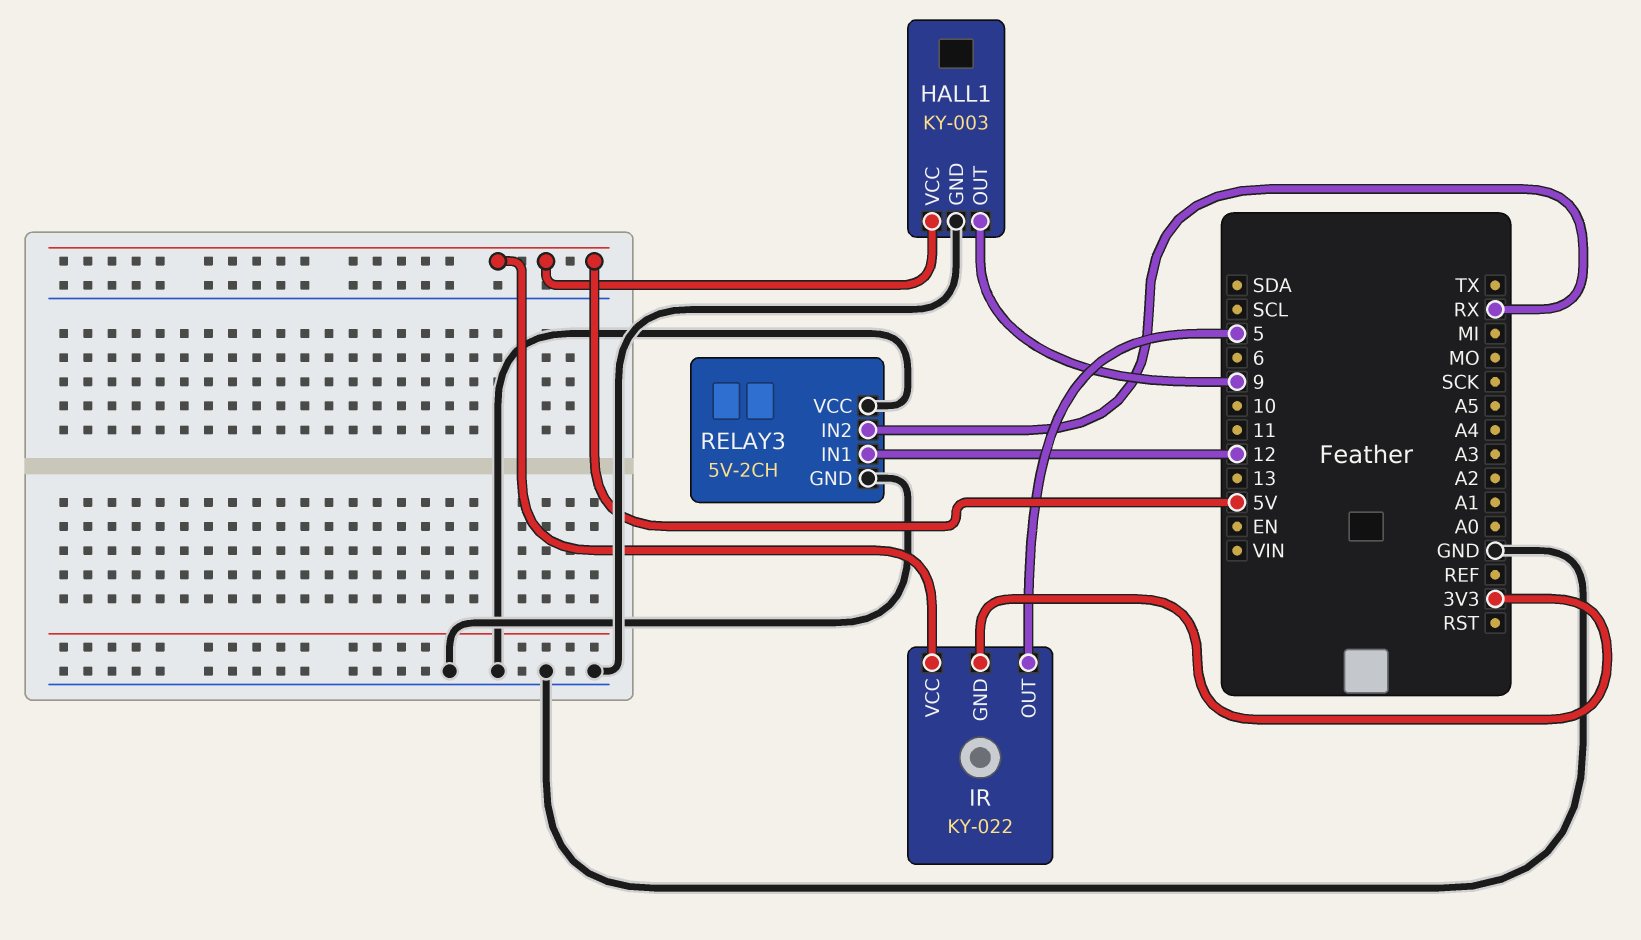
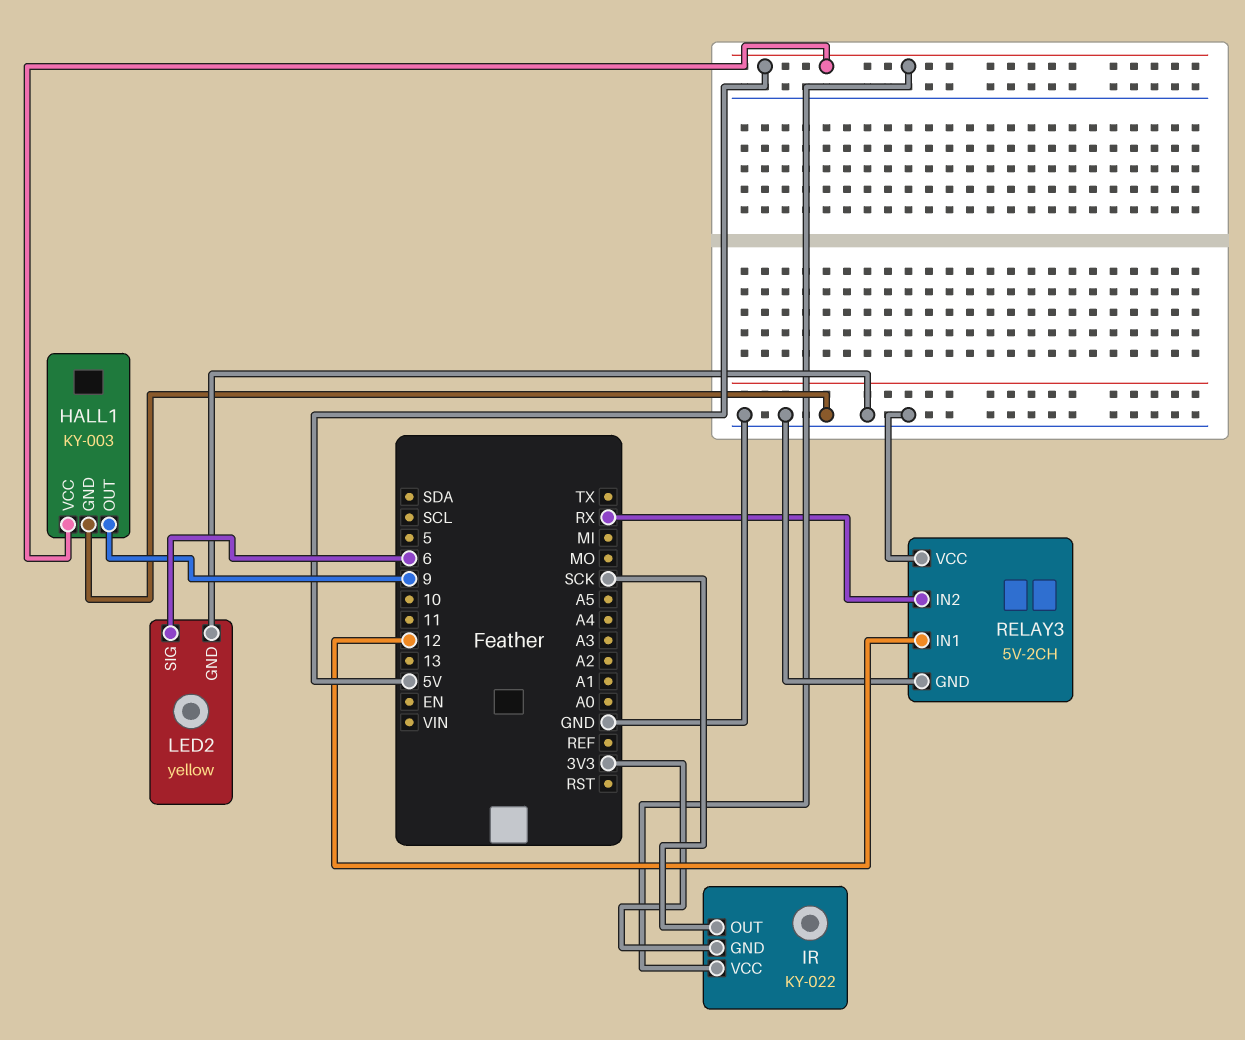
IR pin OUT: 5 -> SCK
LED2: none -> yellow
LED2 pin GND: none -> GND
LED2 pin SIG: none -> 6

